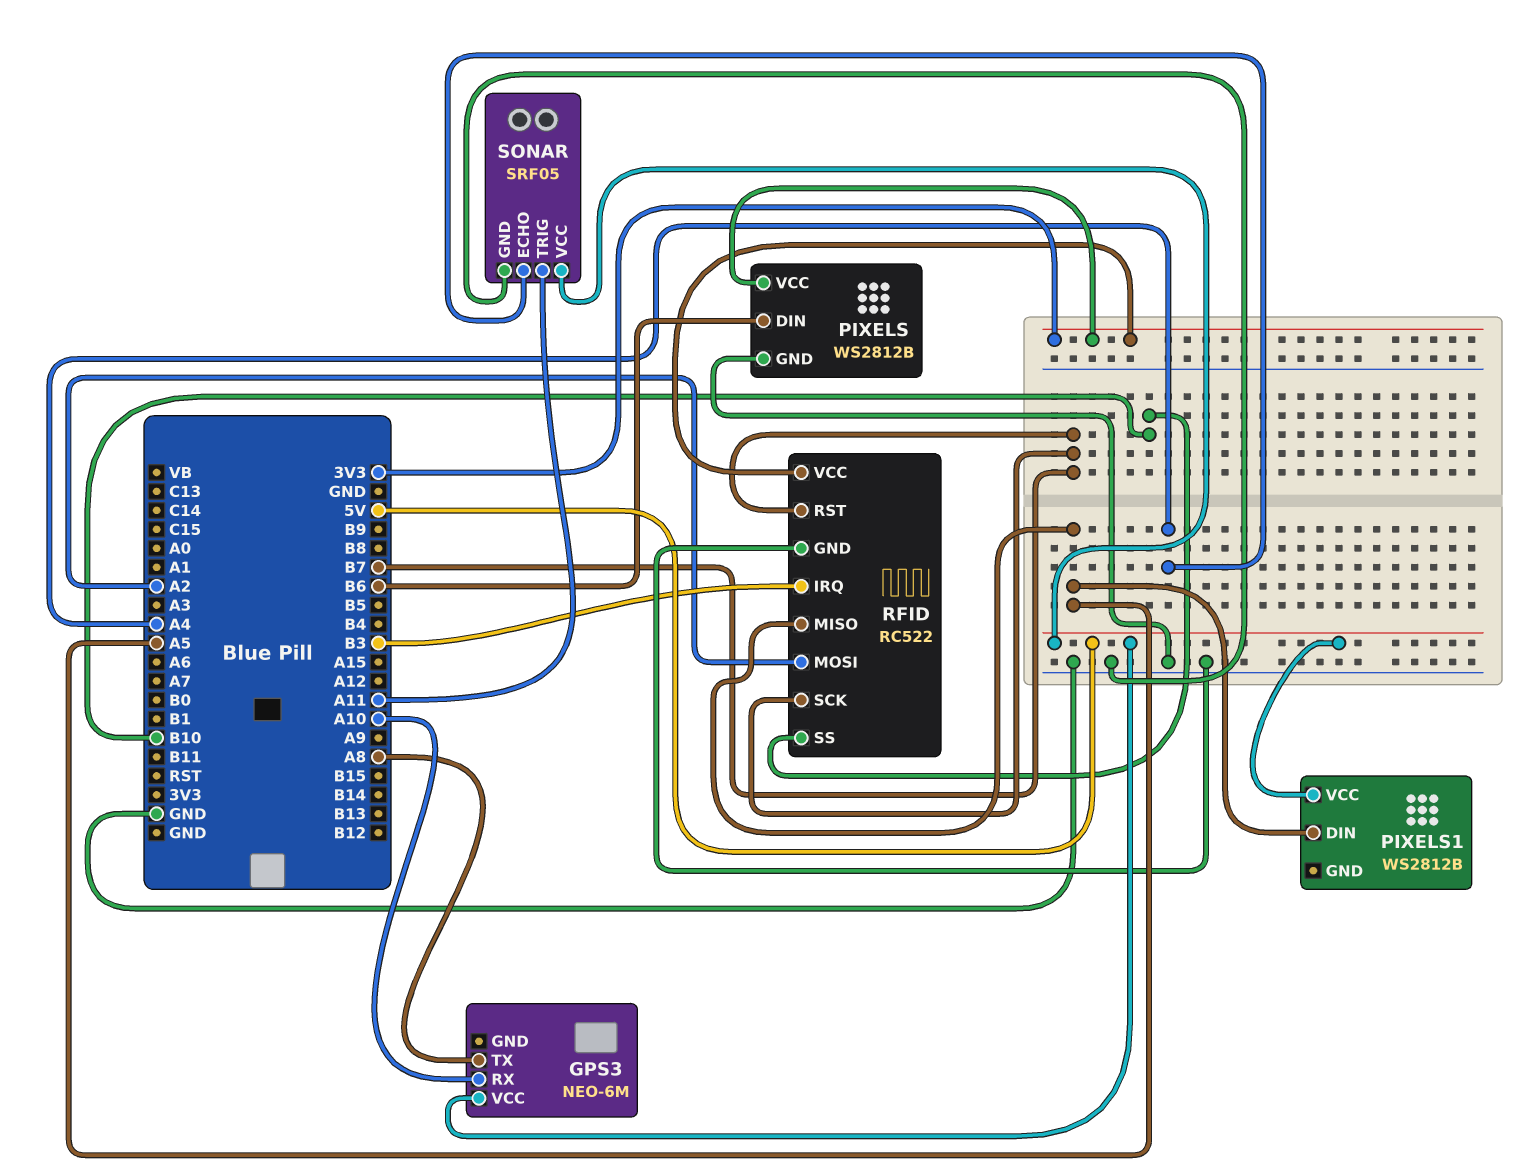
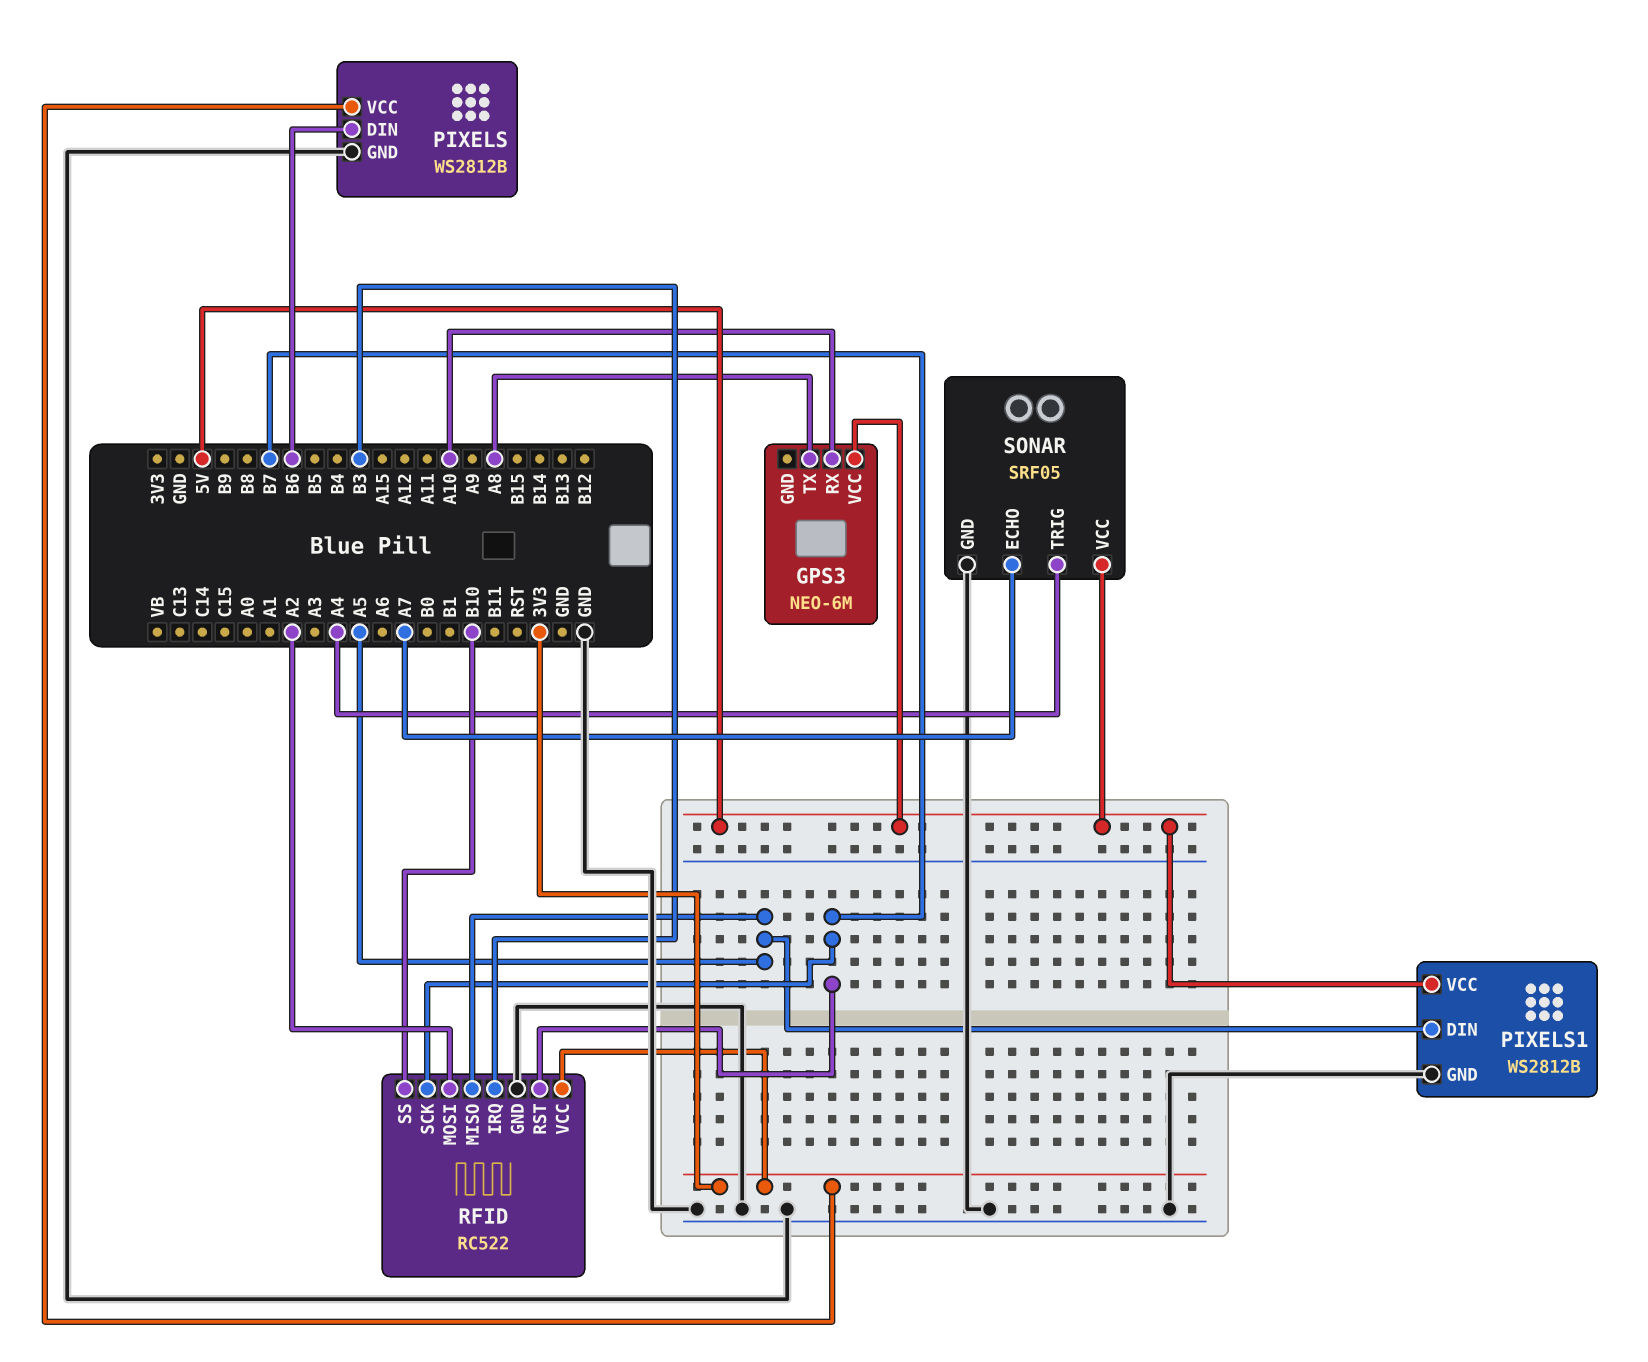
PIXELS1 pin GND: none -> GND
SONAR pin ECHO: A4 -> A7
SONAR pin TRIG: A11 -> A4

